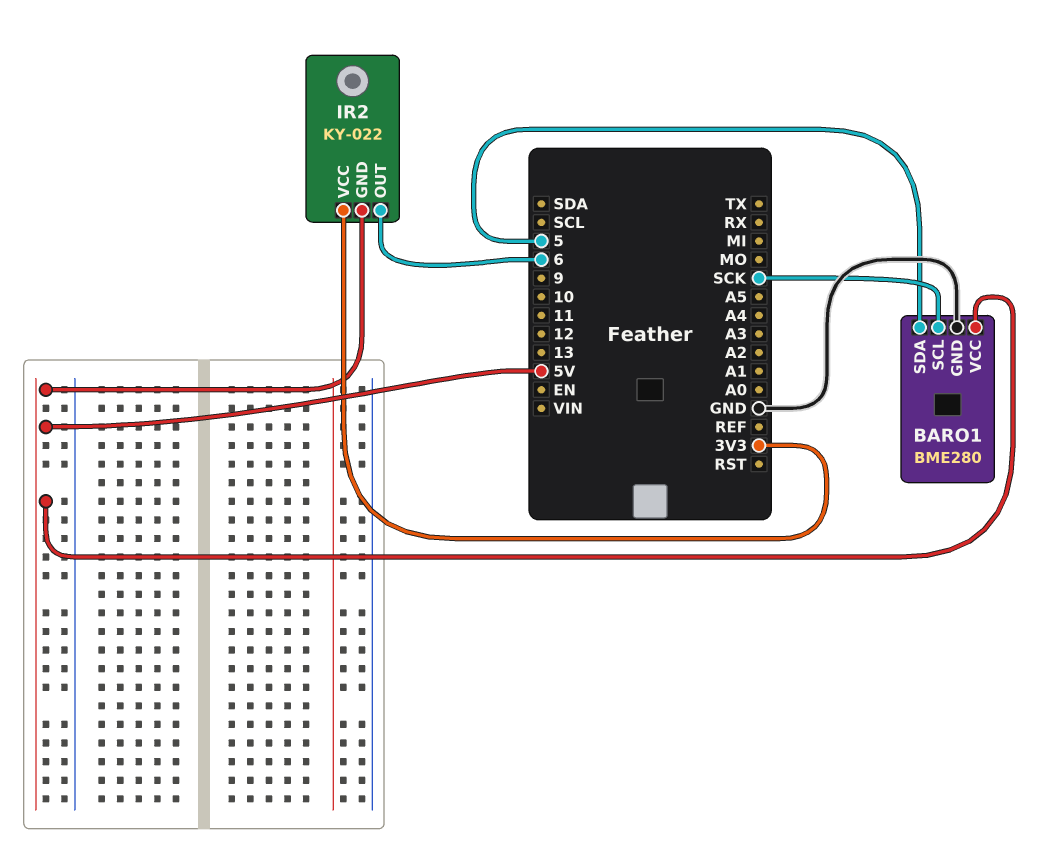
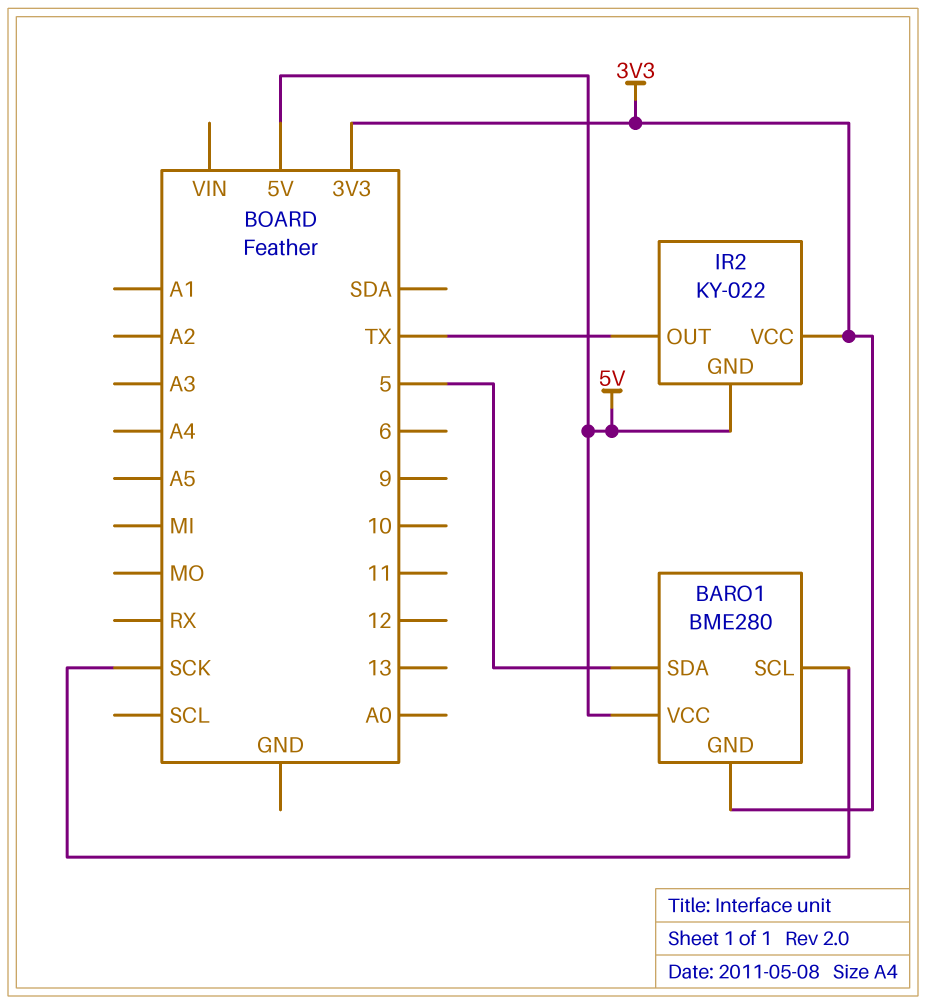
BARO1 pin GND: GND -> 3V3
IR2 pin OUT: 6 -> TX

